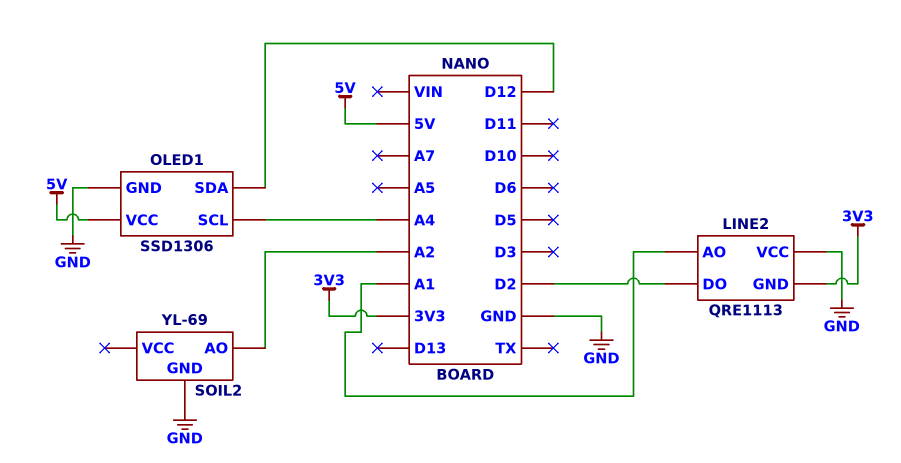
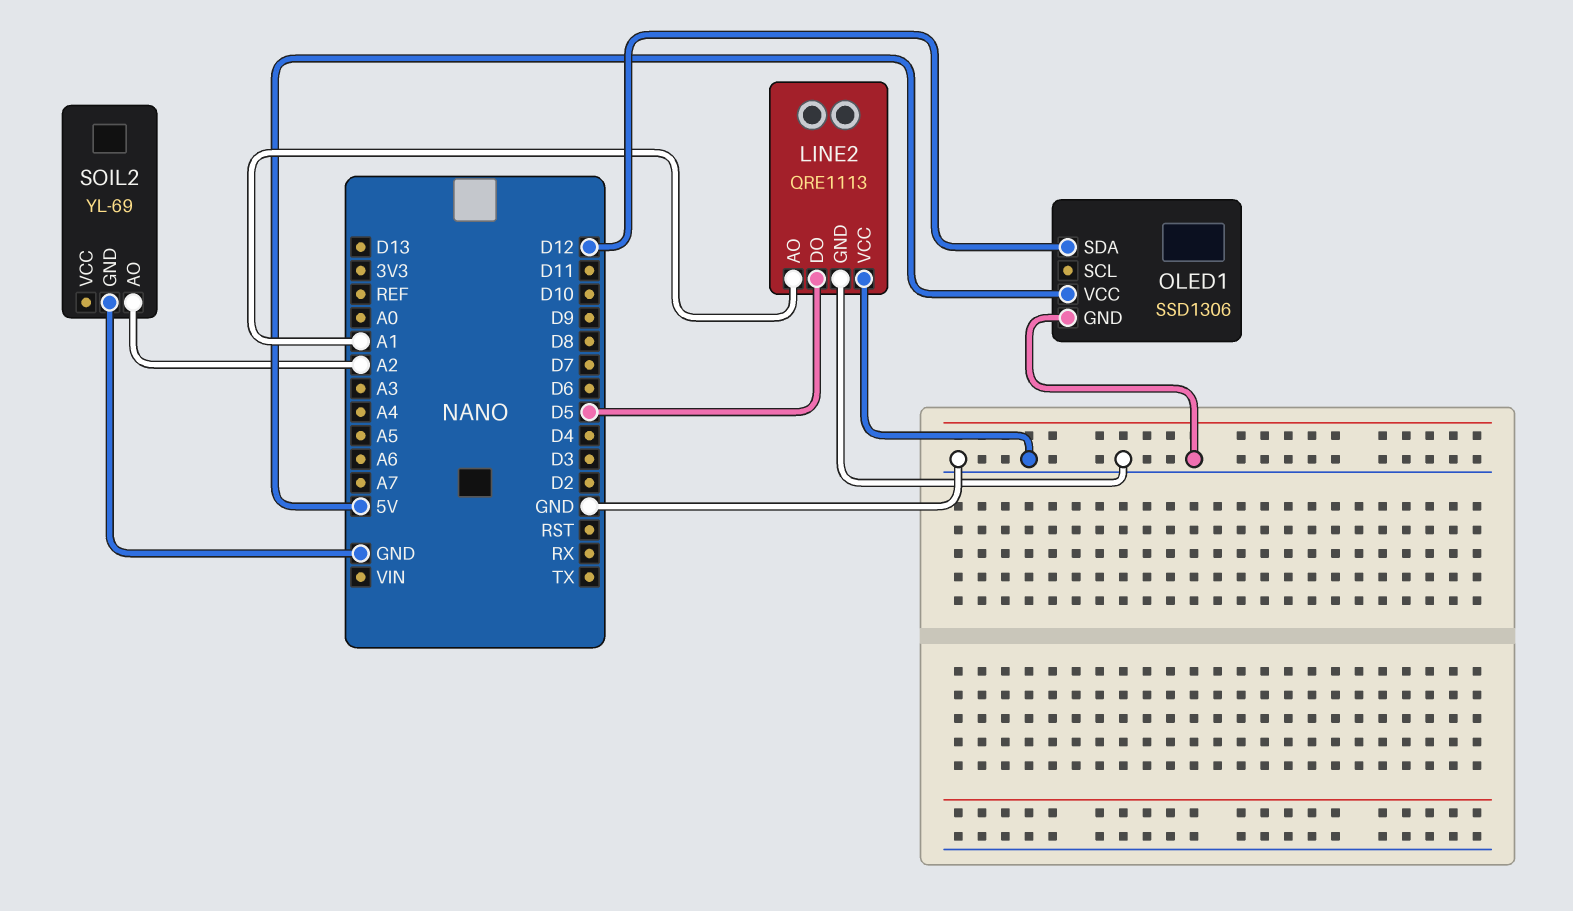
LINE2 pin DO: D2 -> D5
LINE2 pin GND: 3V3 -> GND
OLED1 pin SCL: A4 -> none

